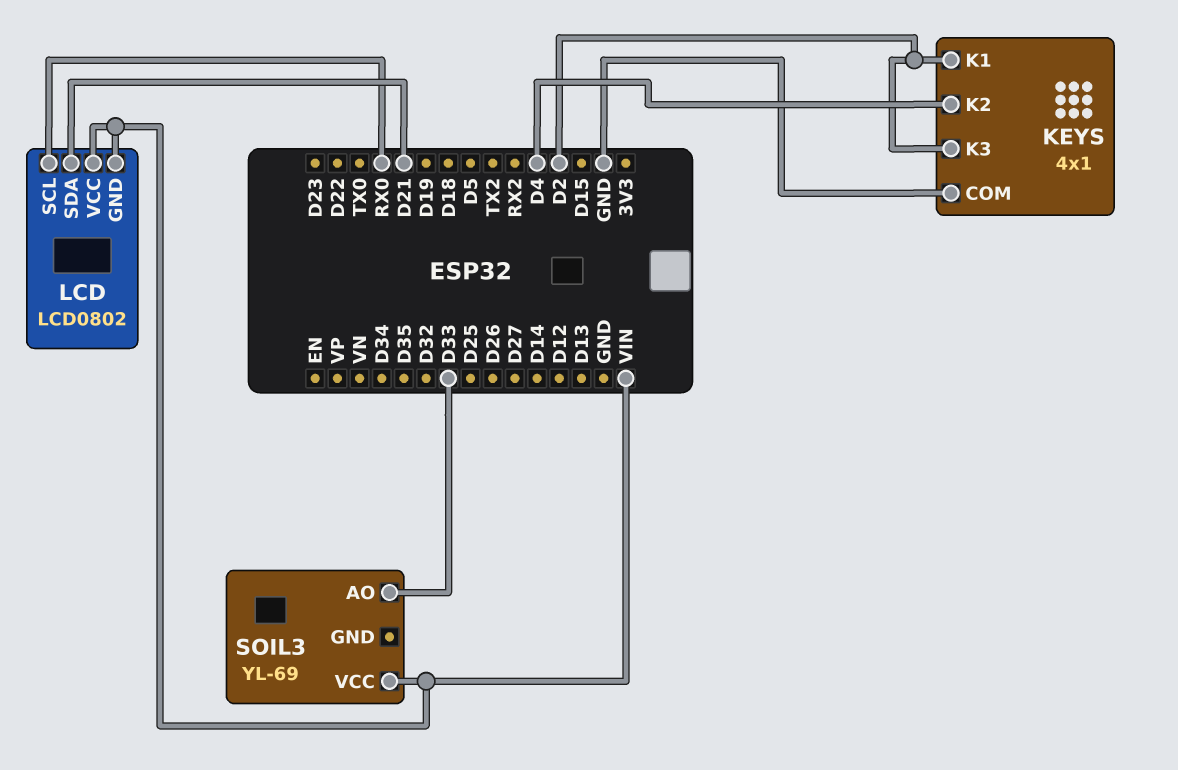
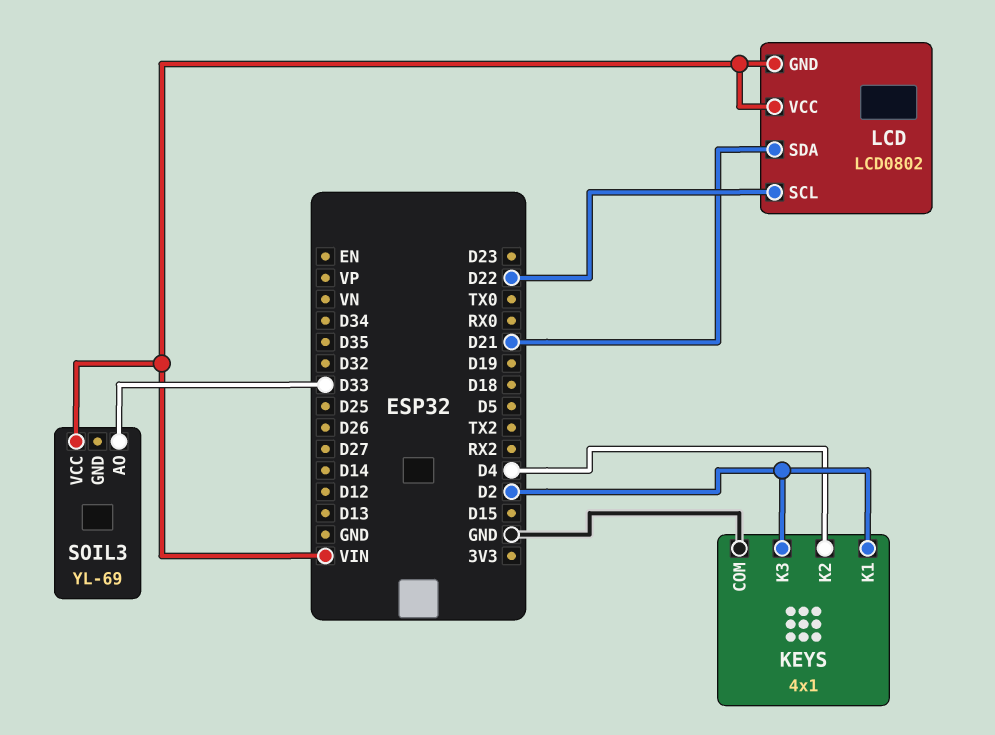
LCD pin SCL: RX0 -> D22

